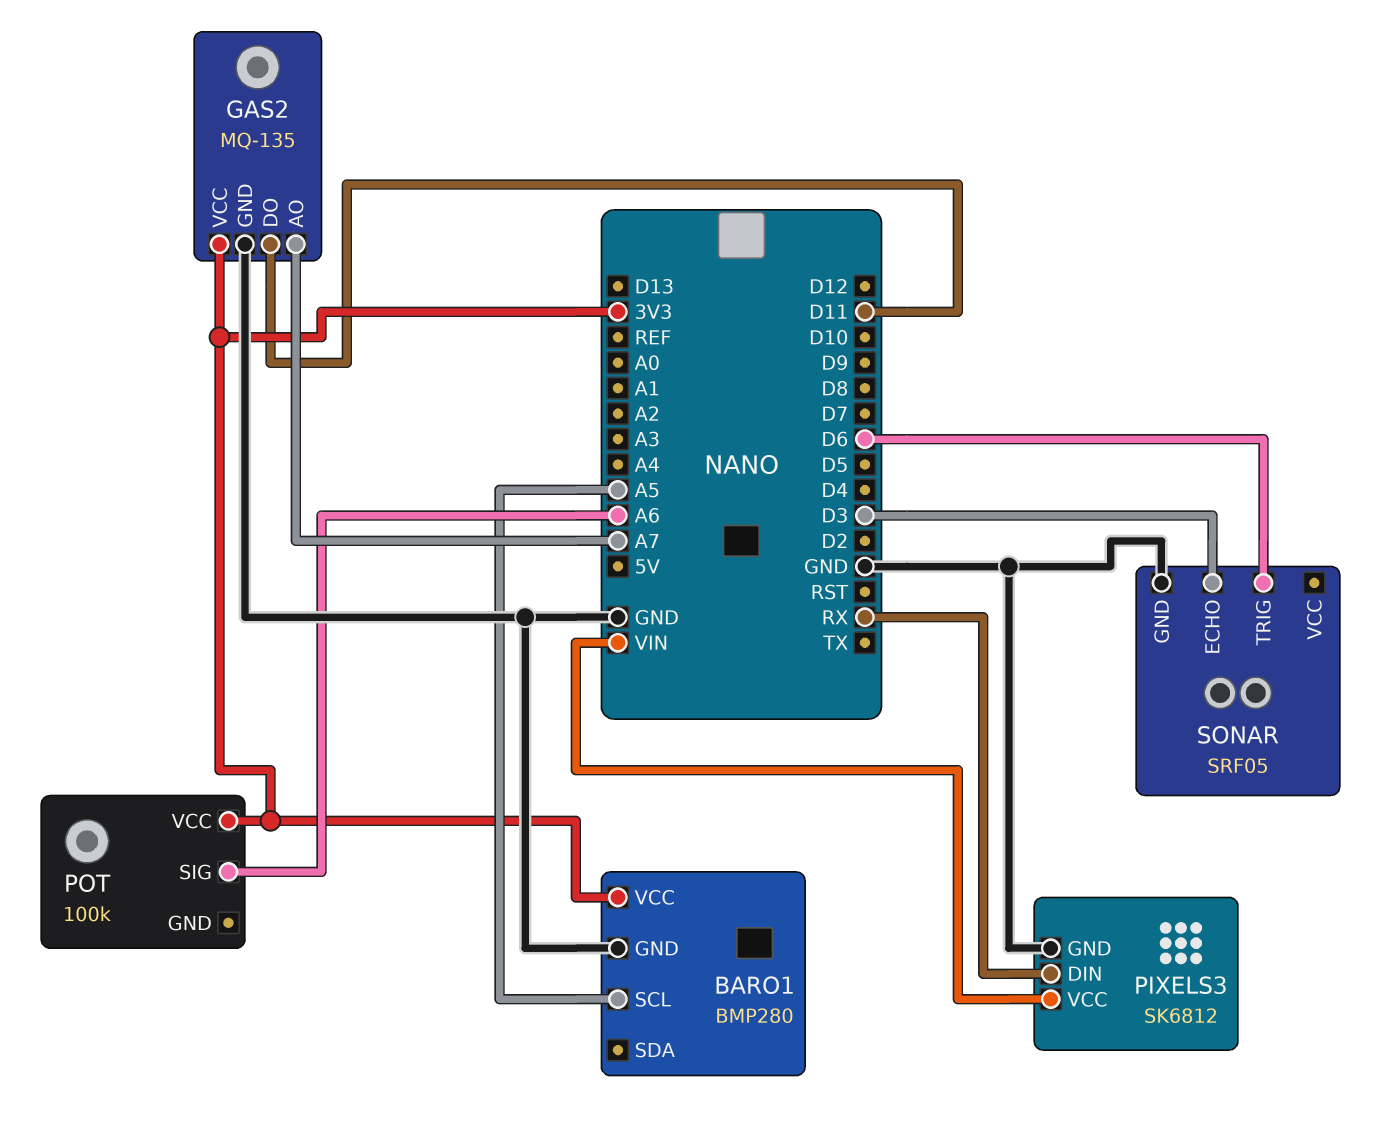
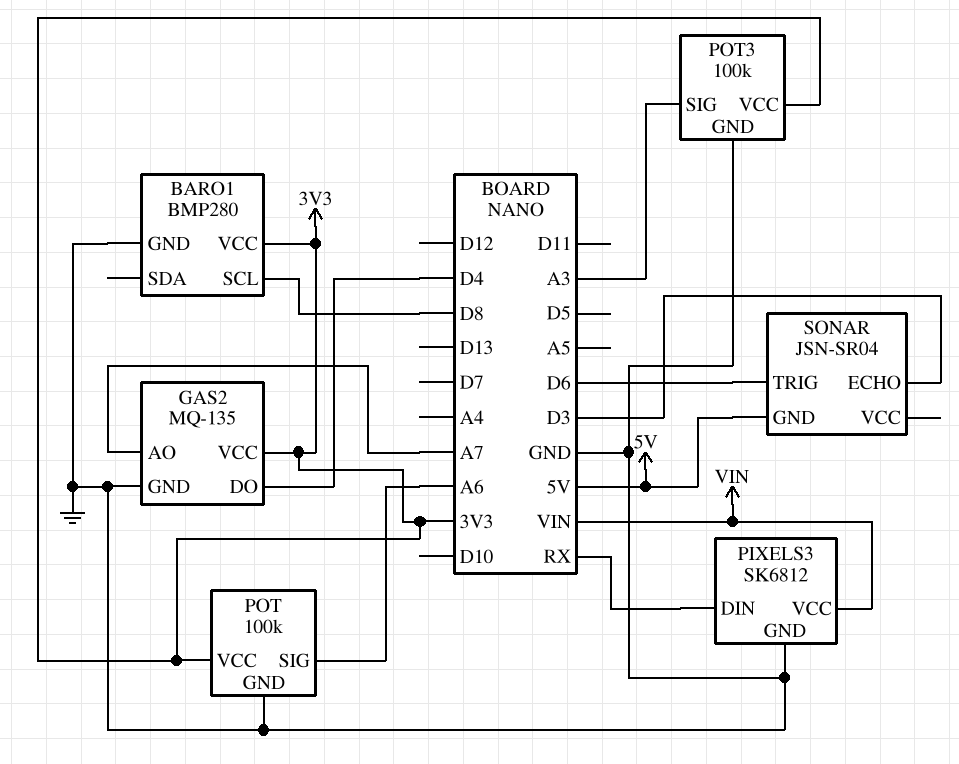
BARO1 pin SCL: A5 -> D8
GAS2 pin DO: D11 -> D4
POT pin GND: none -> GND
POT3: none -> 100k
POT3 pin GND: none -> GND
POT3 pin SIG: none -> A3
POT3 pin VCC: none -> 3V3
SONAR: SRF05 -> JSN-SR04
SONAR pin GND: GND -> 5V

